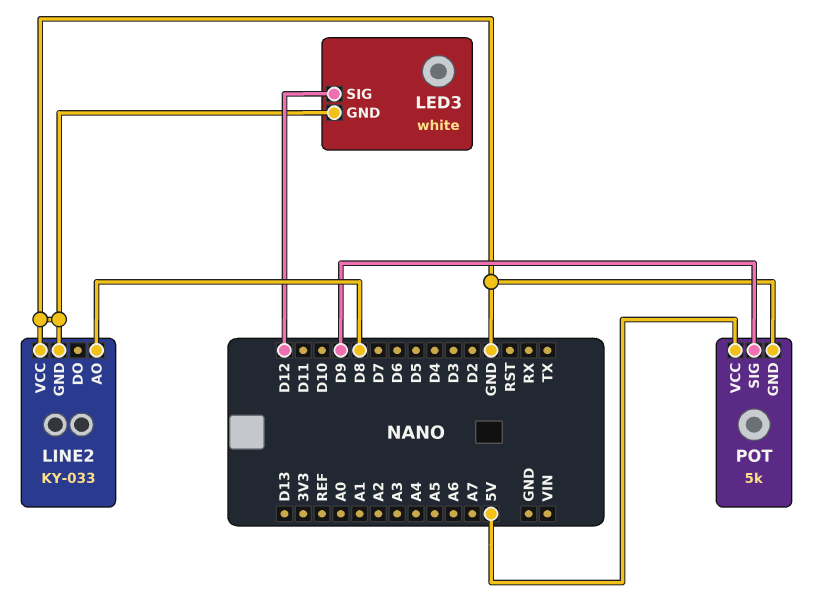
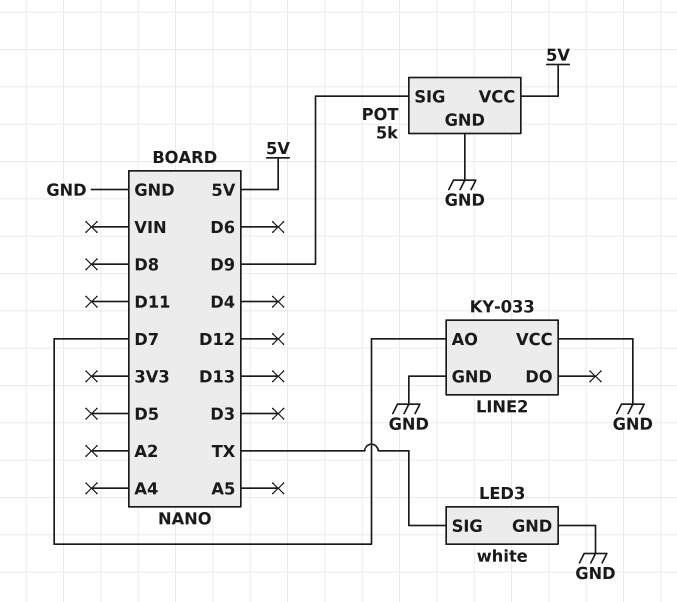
LED3 pin SIG: D12 -> TX
LINE2 pin AO: D8 -> D7

